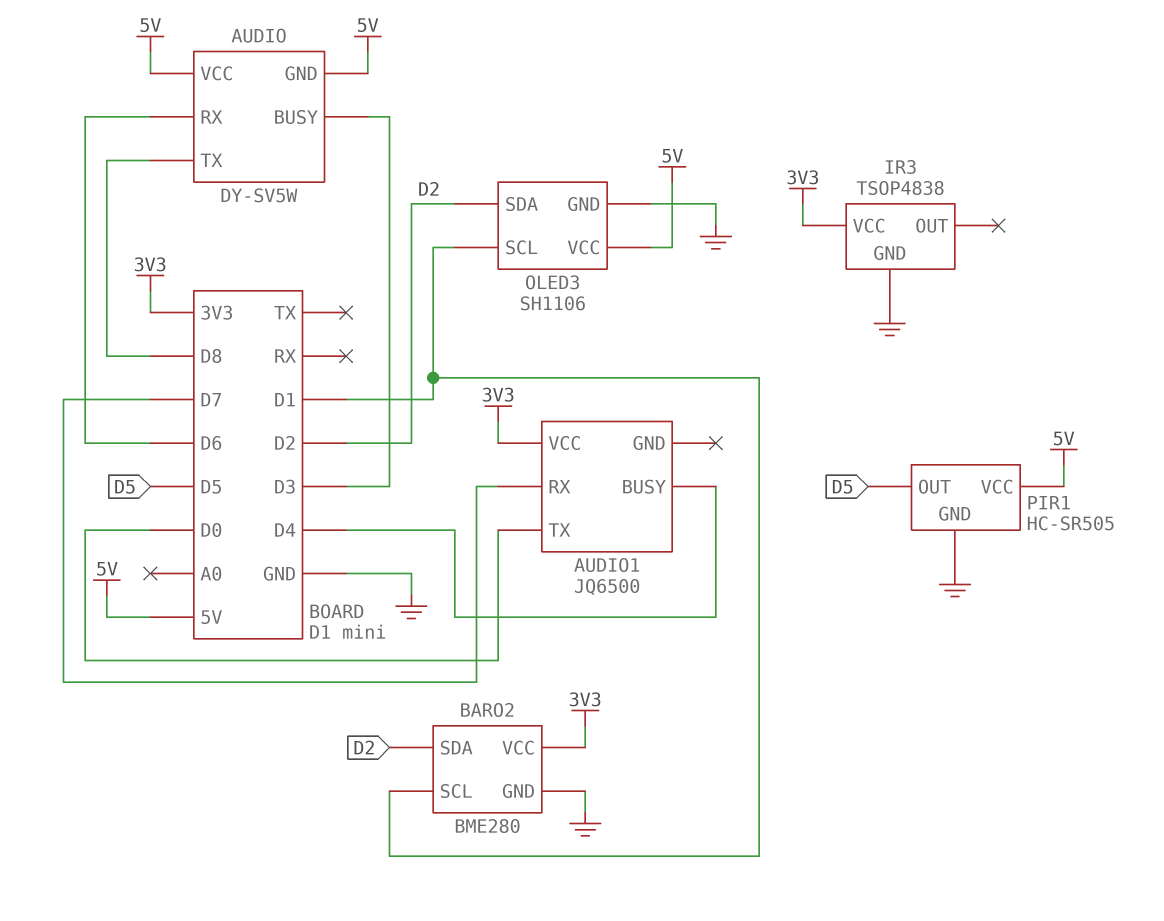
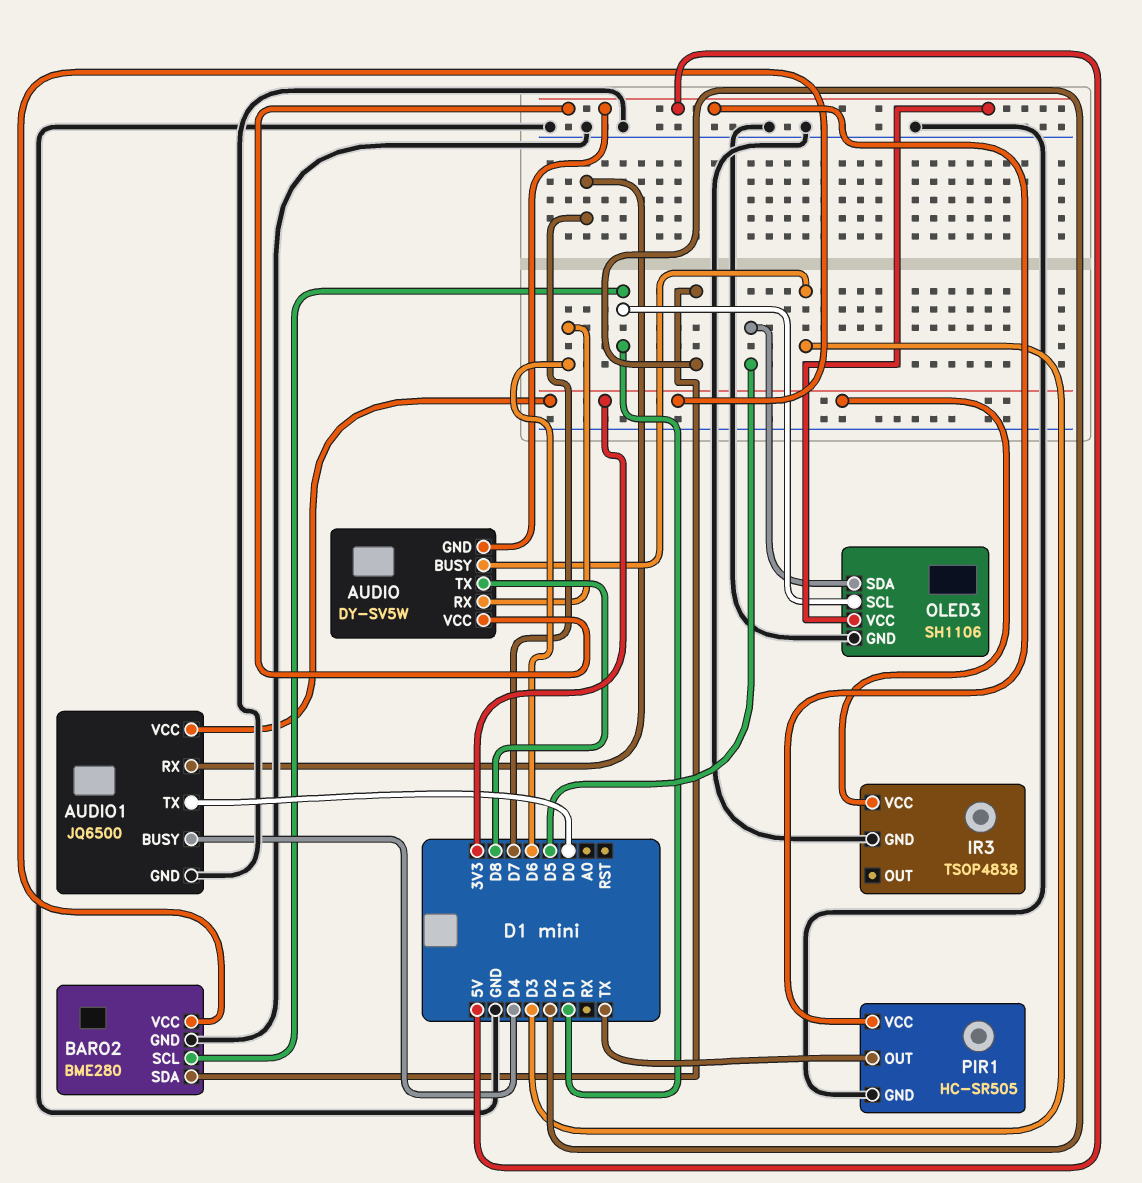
AUDIO1 pin GND: none -> GND
OLED3 pin SDA: D2 -> D5
PIR1 pin OUT: D5 -> TX

